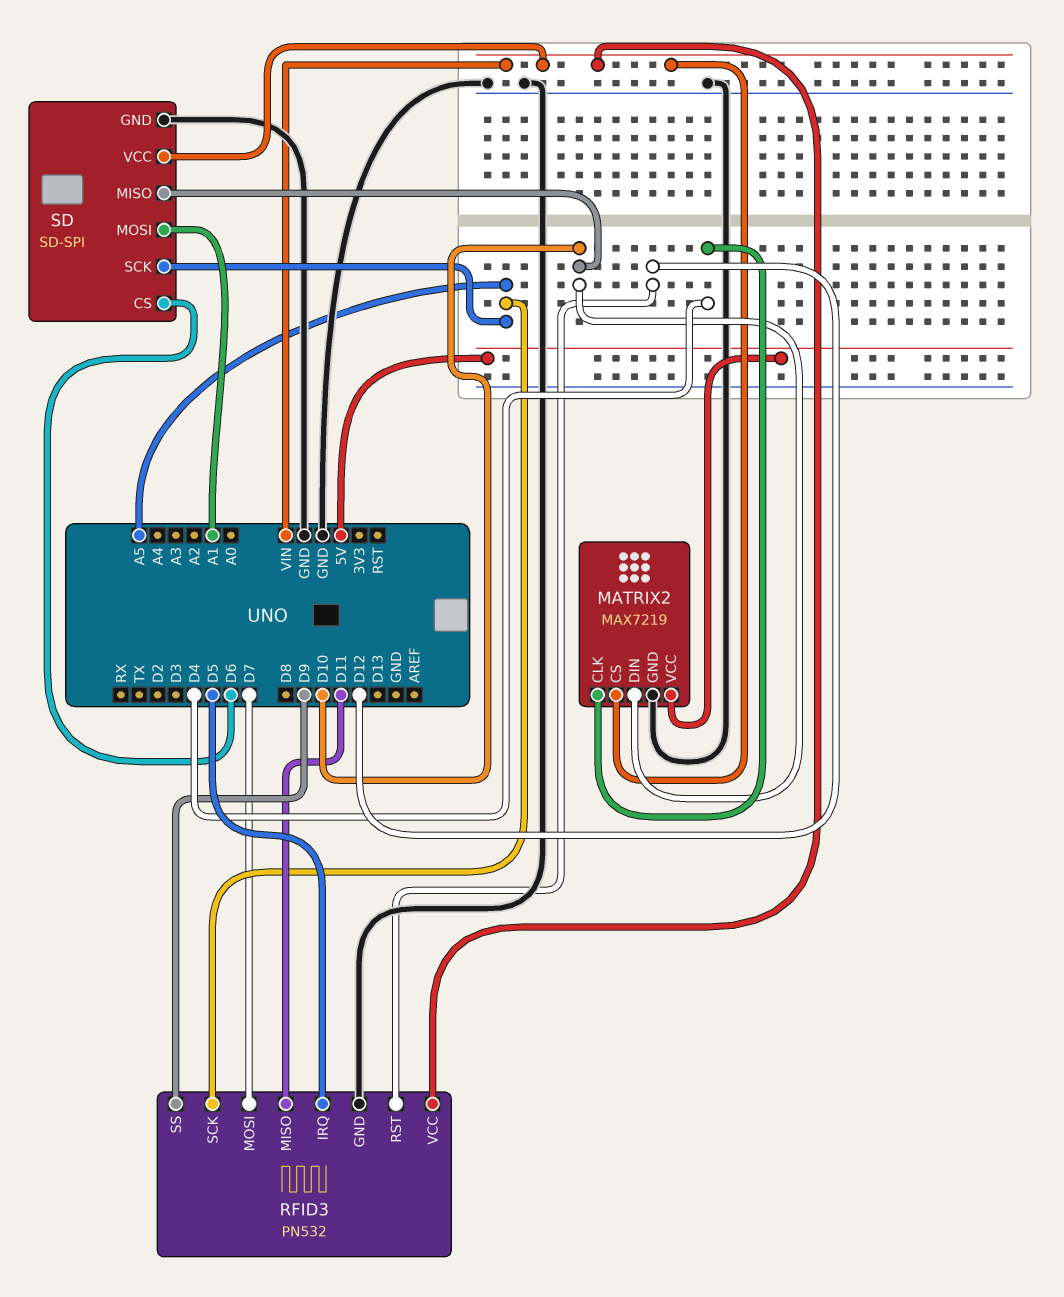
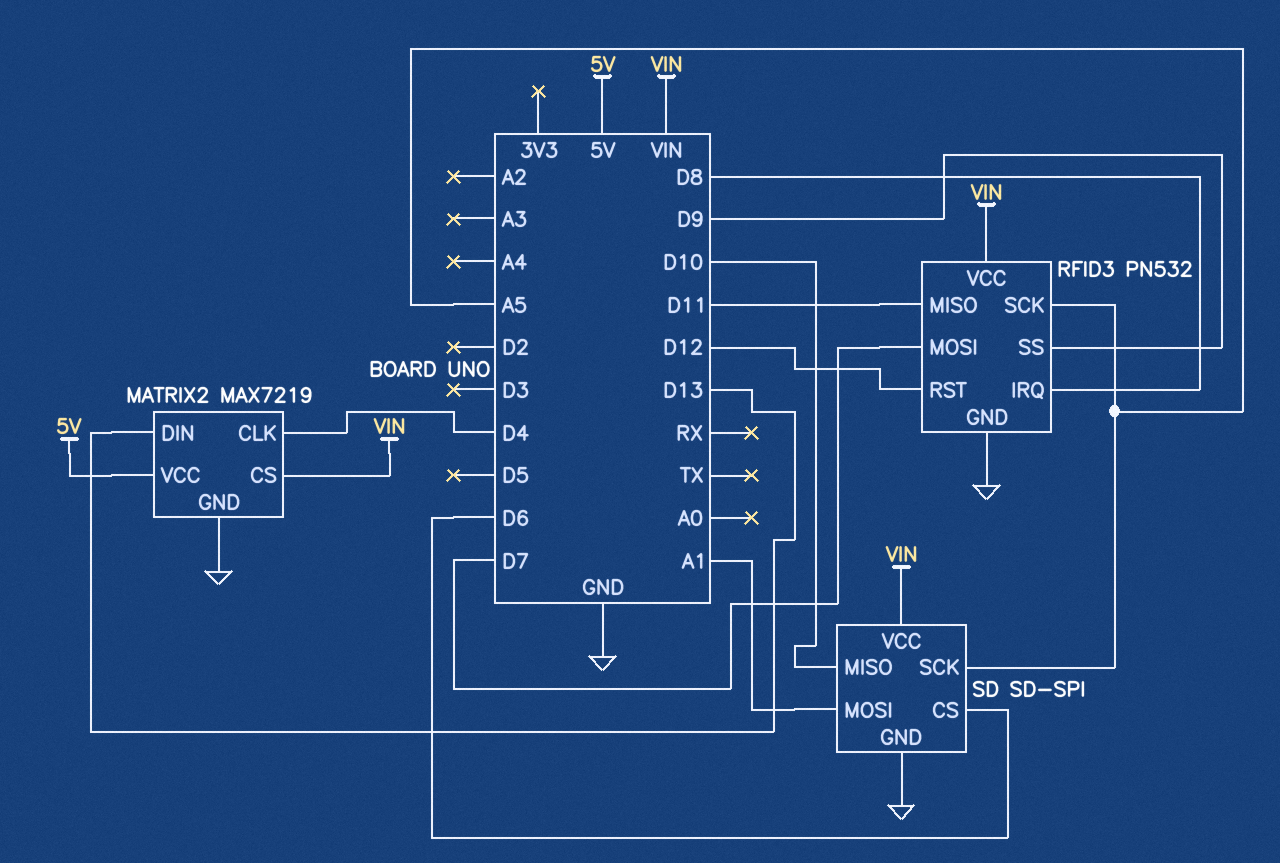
MATRIX2 pin DIN: D10 -> D13
RFID3 pin IRQ: D5 -> D8

